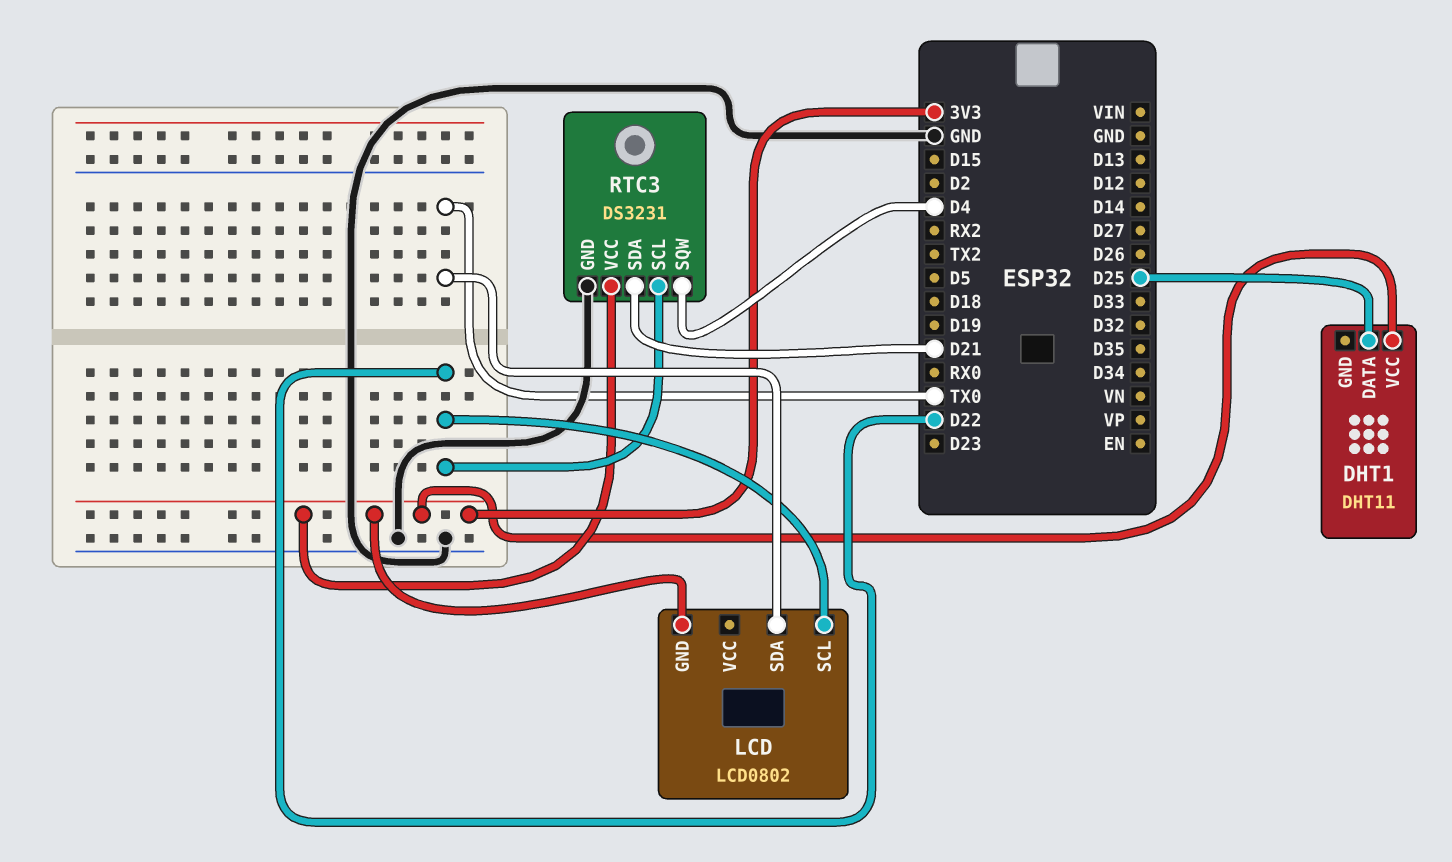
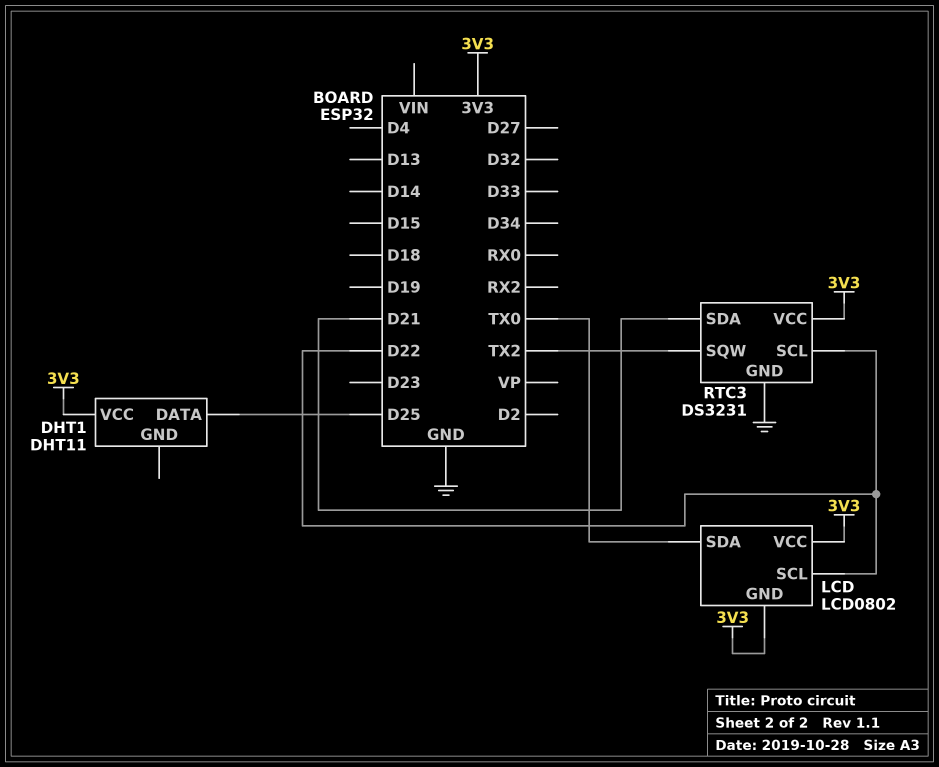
LCD pin VCC: none -> 3V3
RTC3 pin SQW: D4 -> TX2

